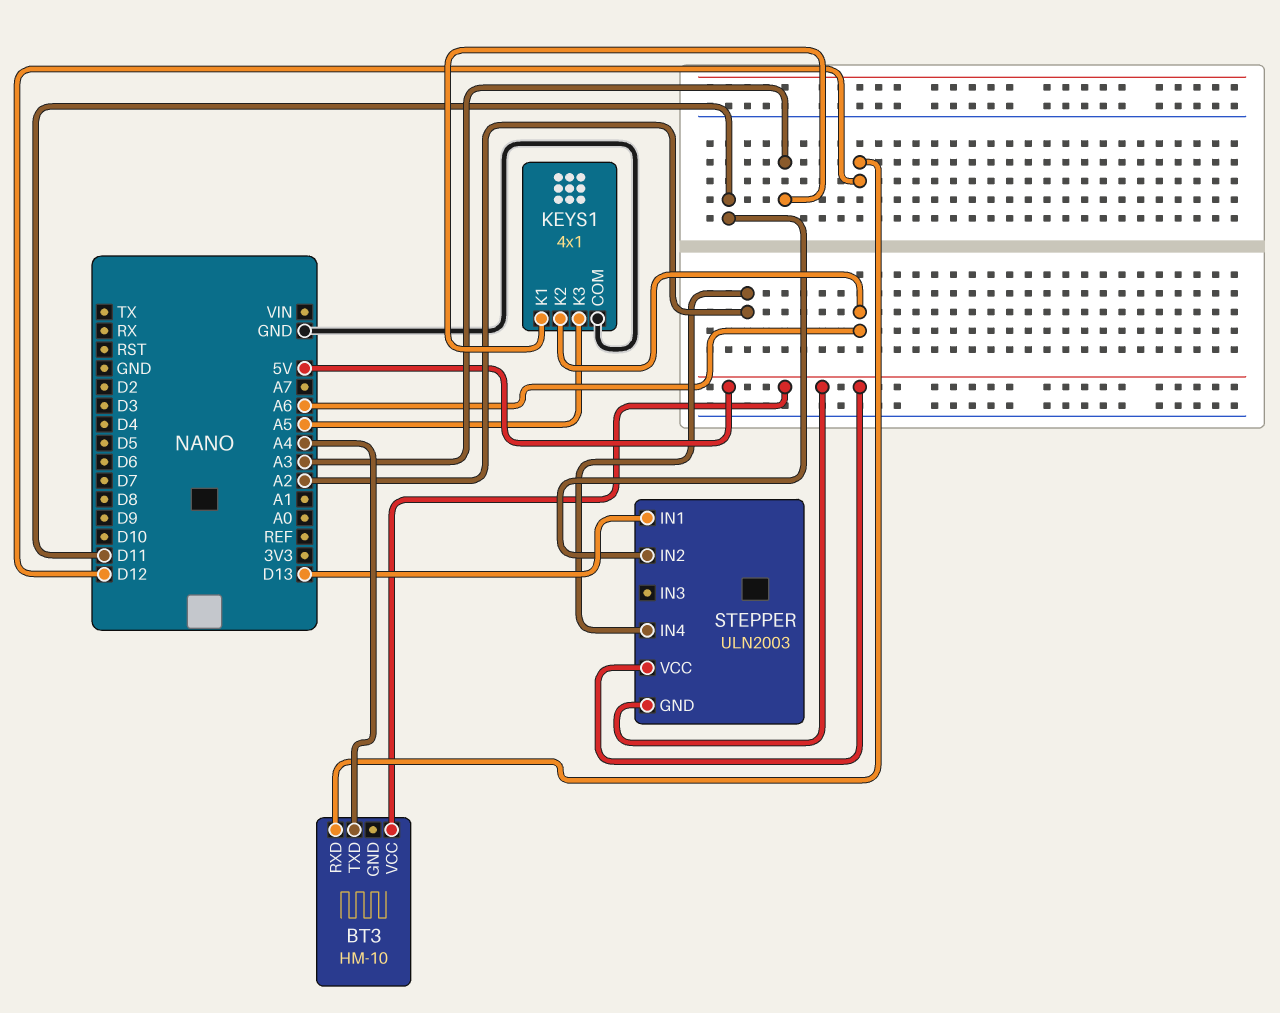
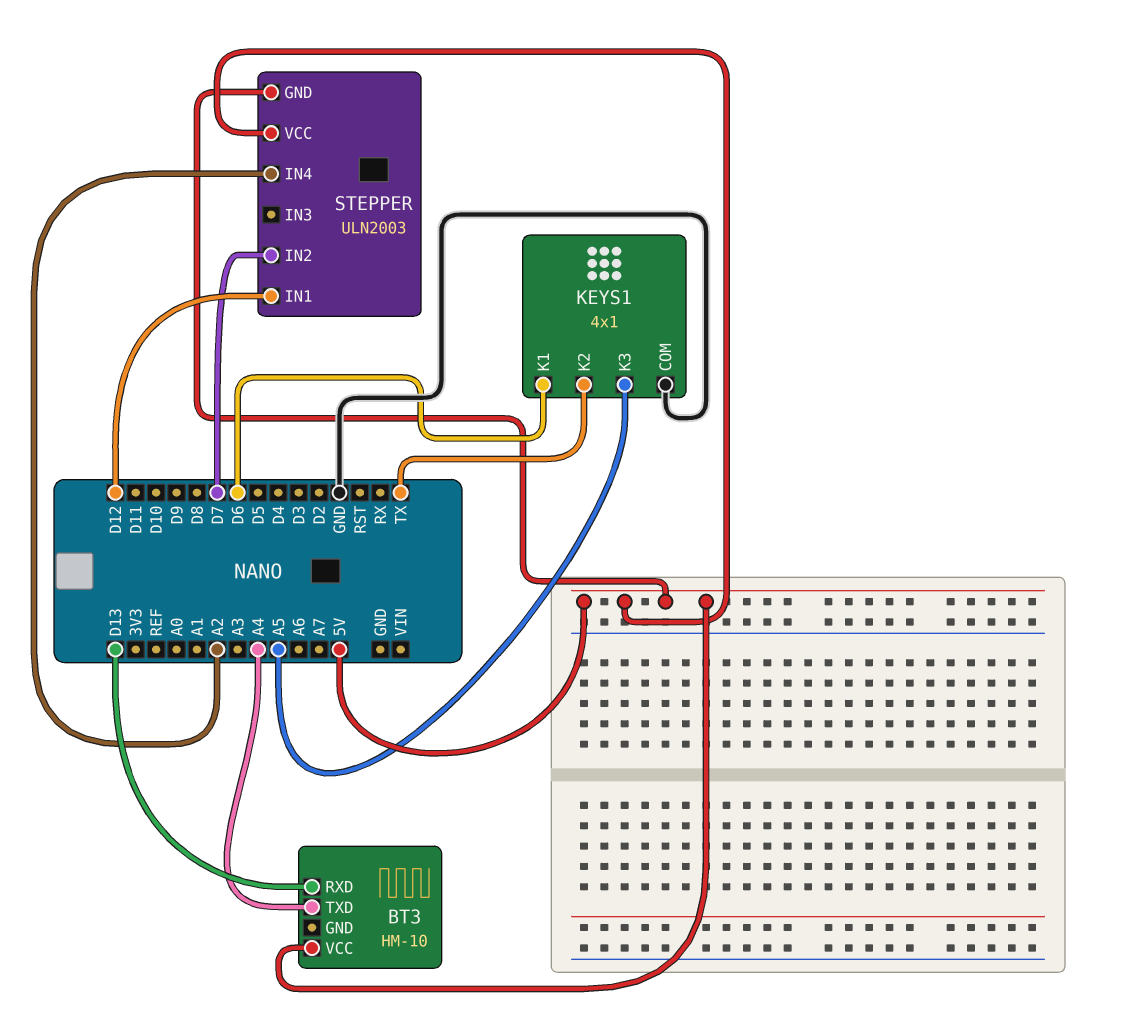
BT3 pin RXD: D12 -> D13
KEYS1 pin K1: A3 -> D6
KEYS1 pin K2: A6 -> TX
STEPPER pin IN1: D13 -> D12
STEPPER pin IN2: D11 -> D7

